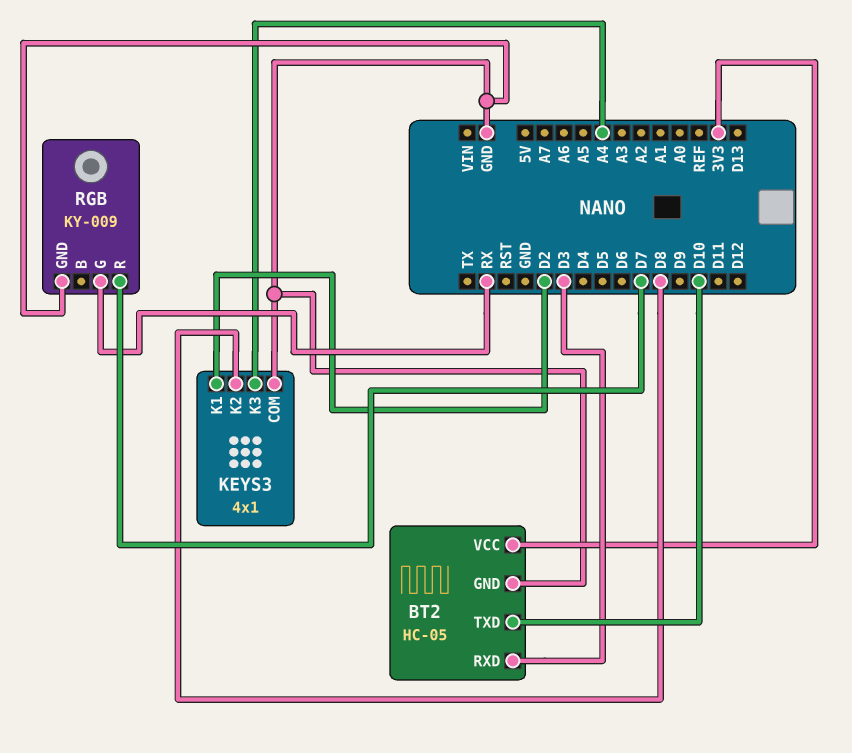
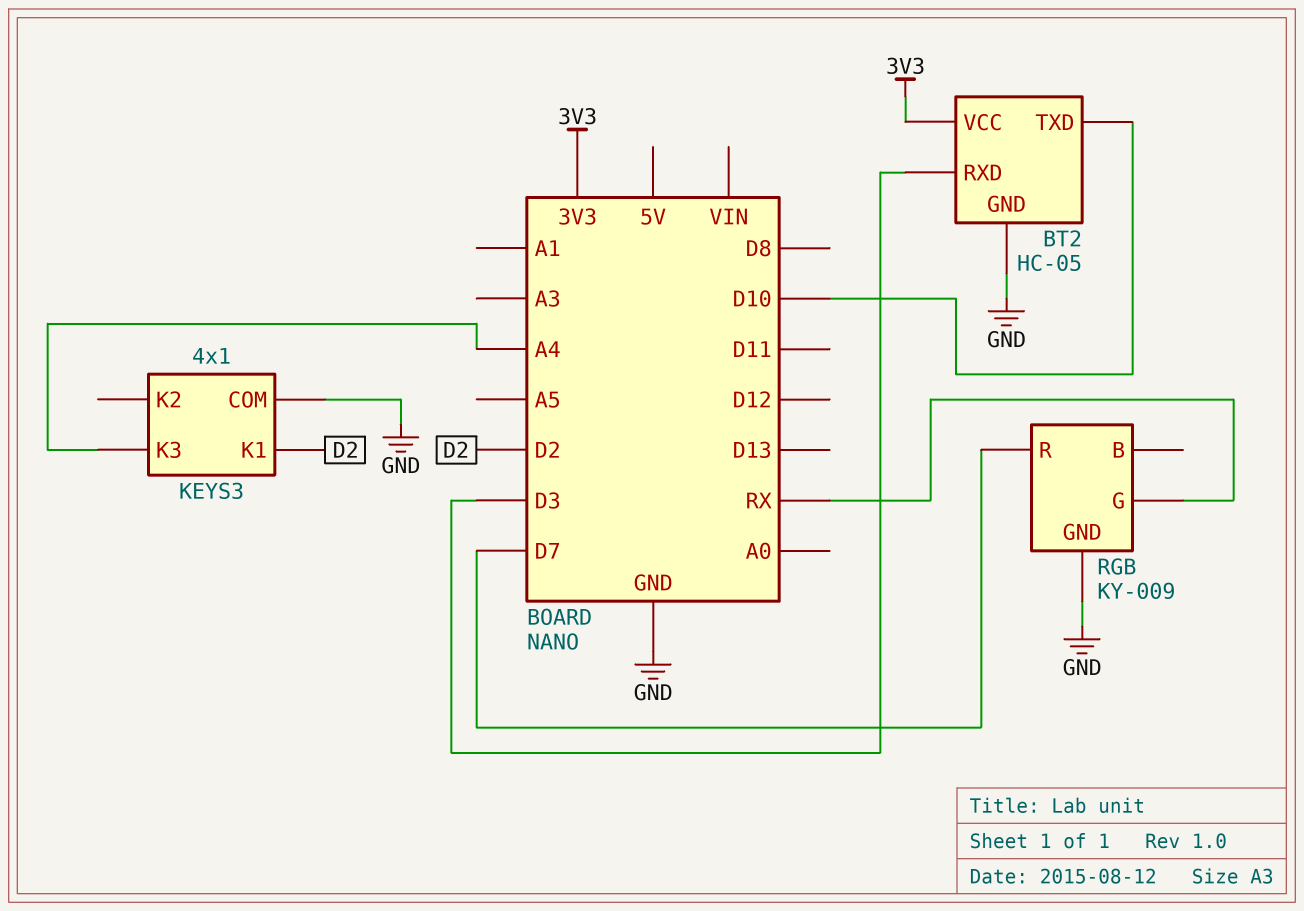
KEYS3 pin K2: D8 -> none

